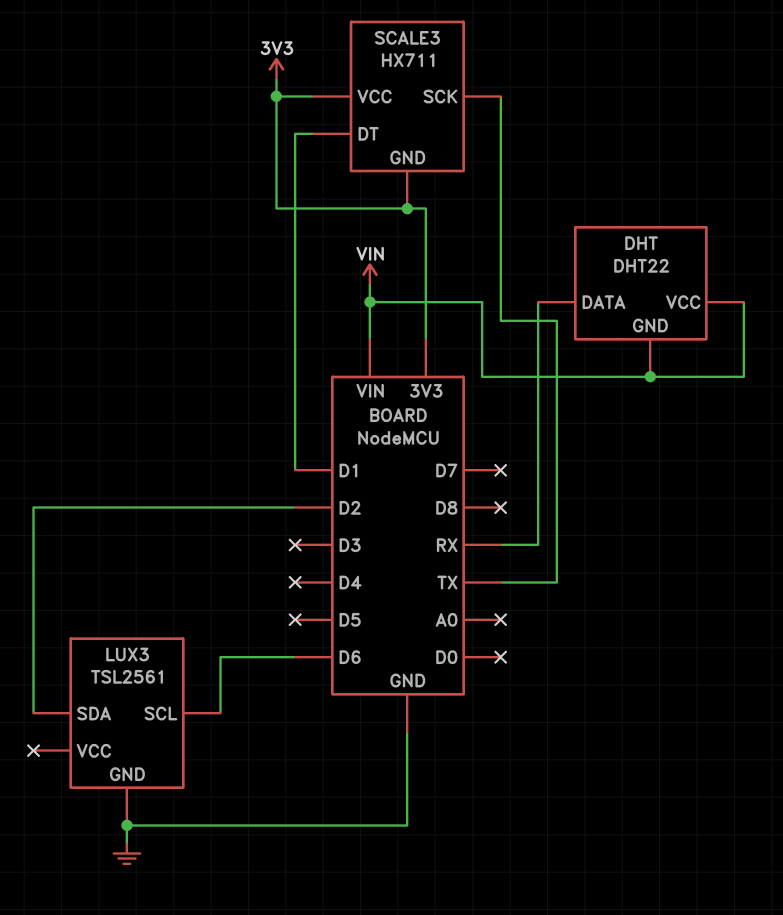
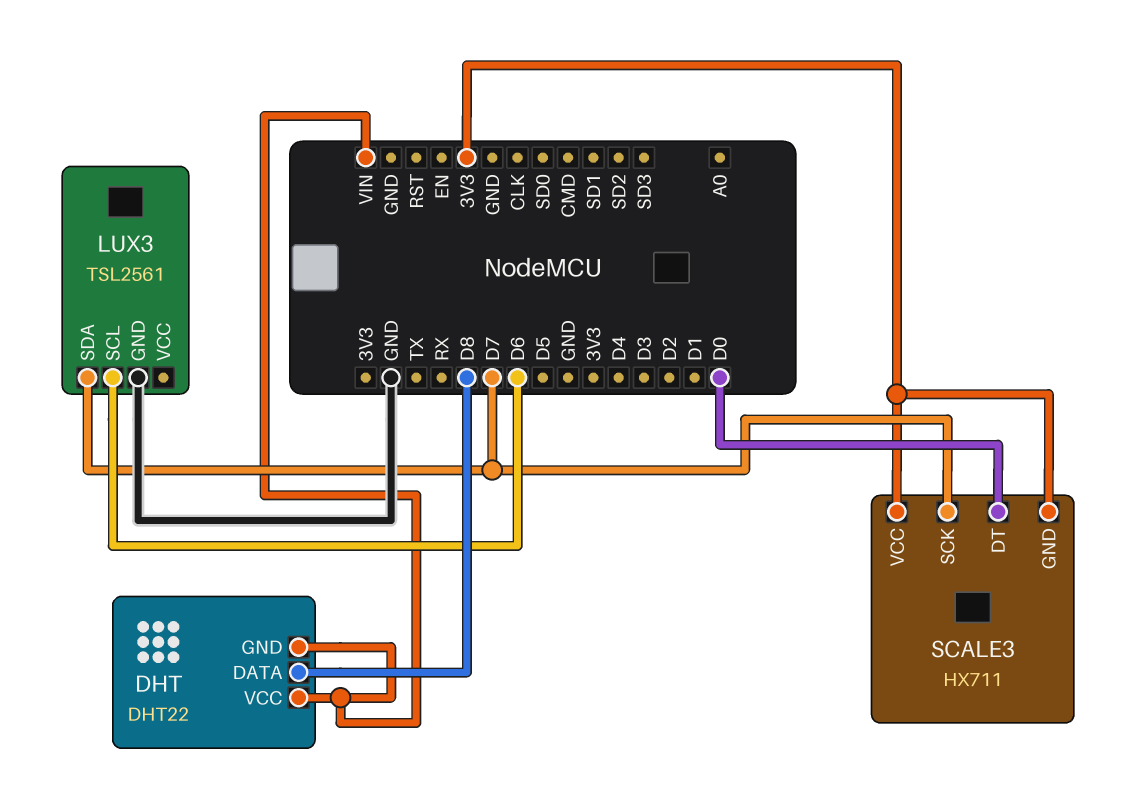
DHT pin DATA: RX -> D8
LUX3 pin SDA: D2 -> D7
SCALE3 pin DT: D1 -> D0
SCALE3 pin SCK: TX -> D7

